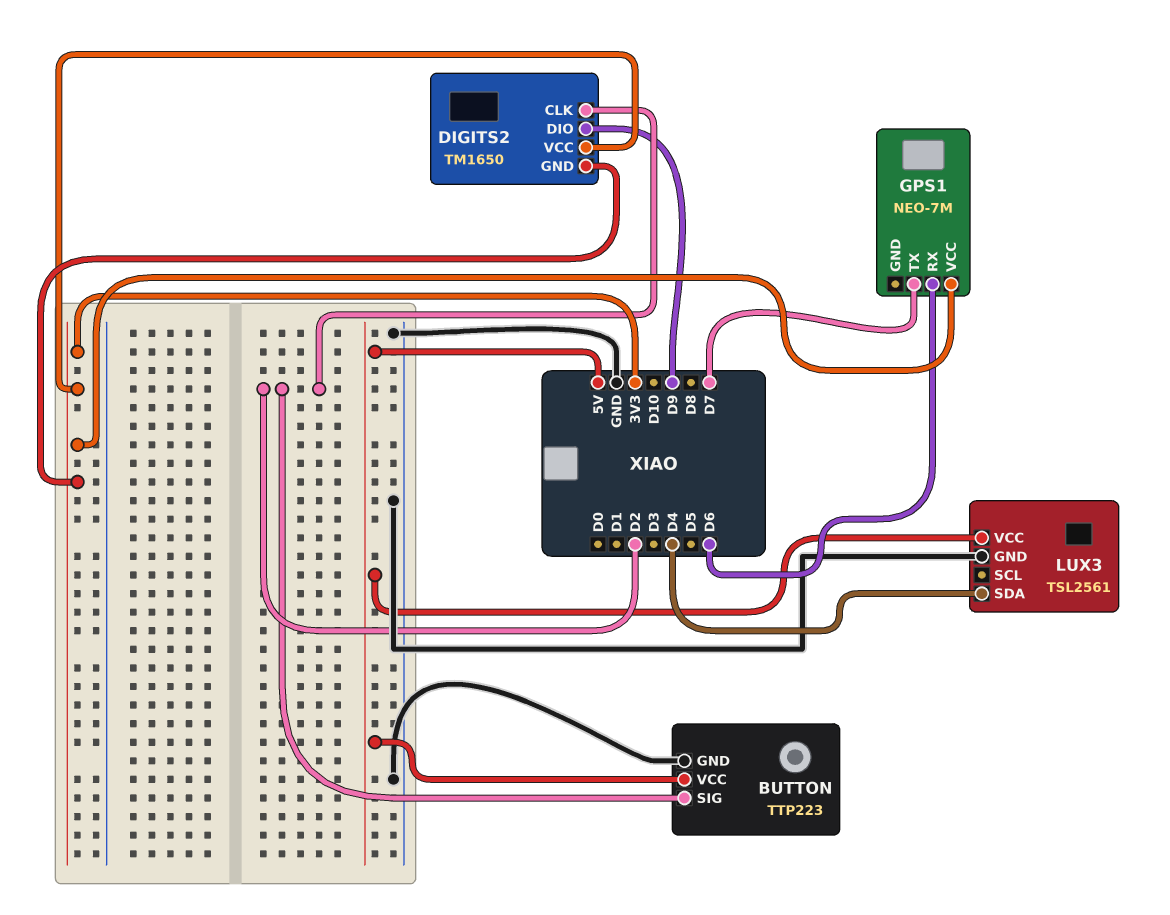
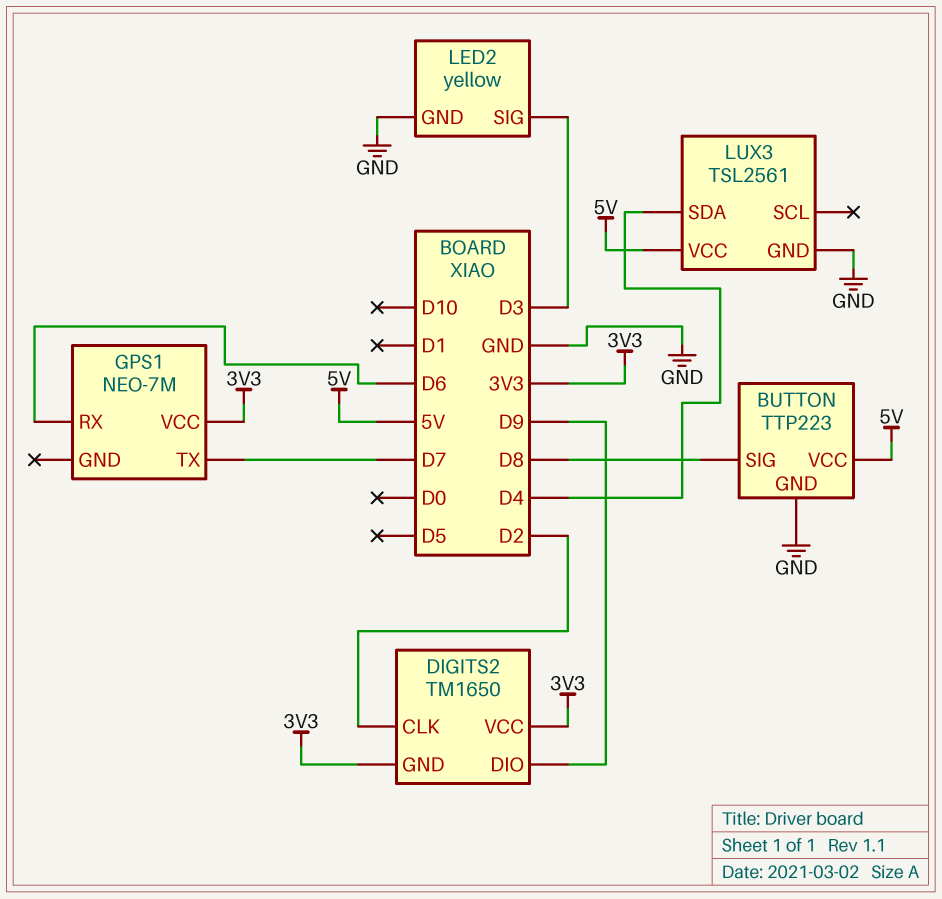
BUTTON pin SIG: D2 -> D8
LED2: none -> yellow
LED2 pin GND: none -> GND
LED2 pin SIG: none -> D3

